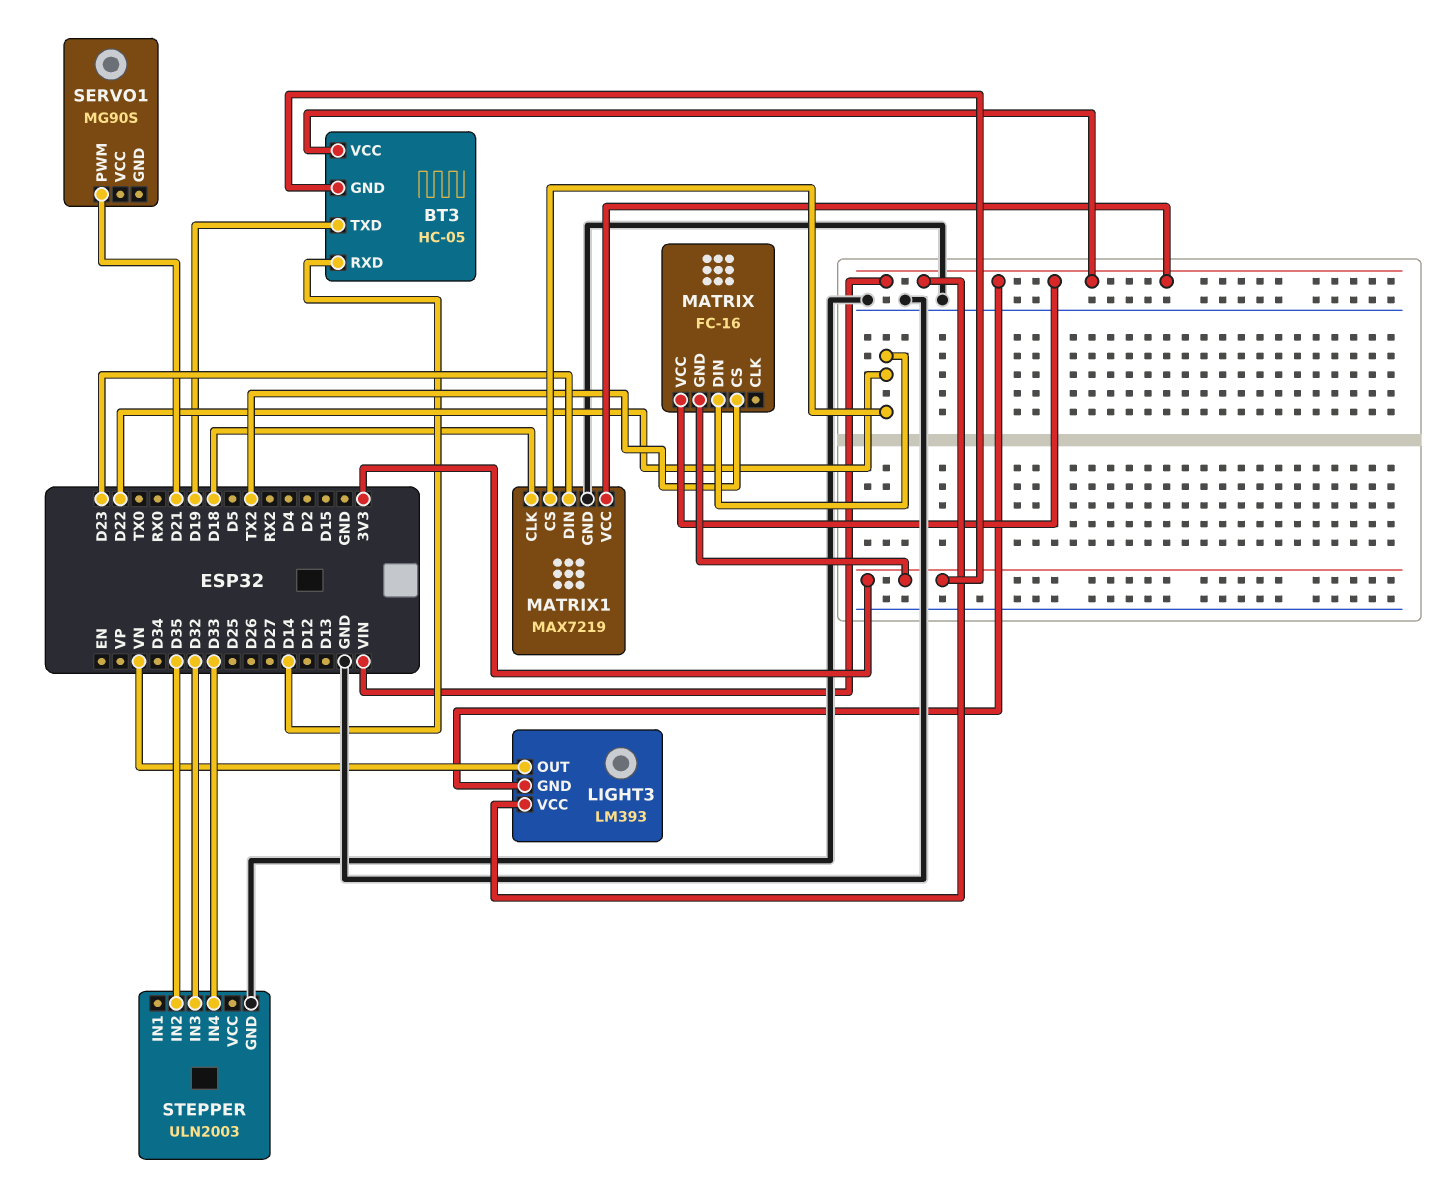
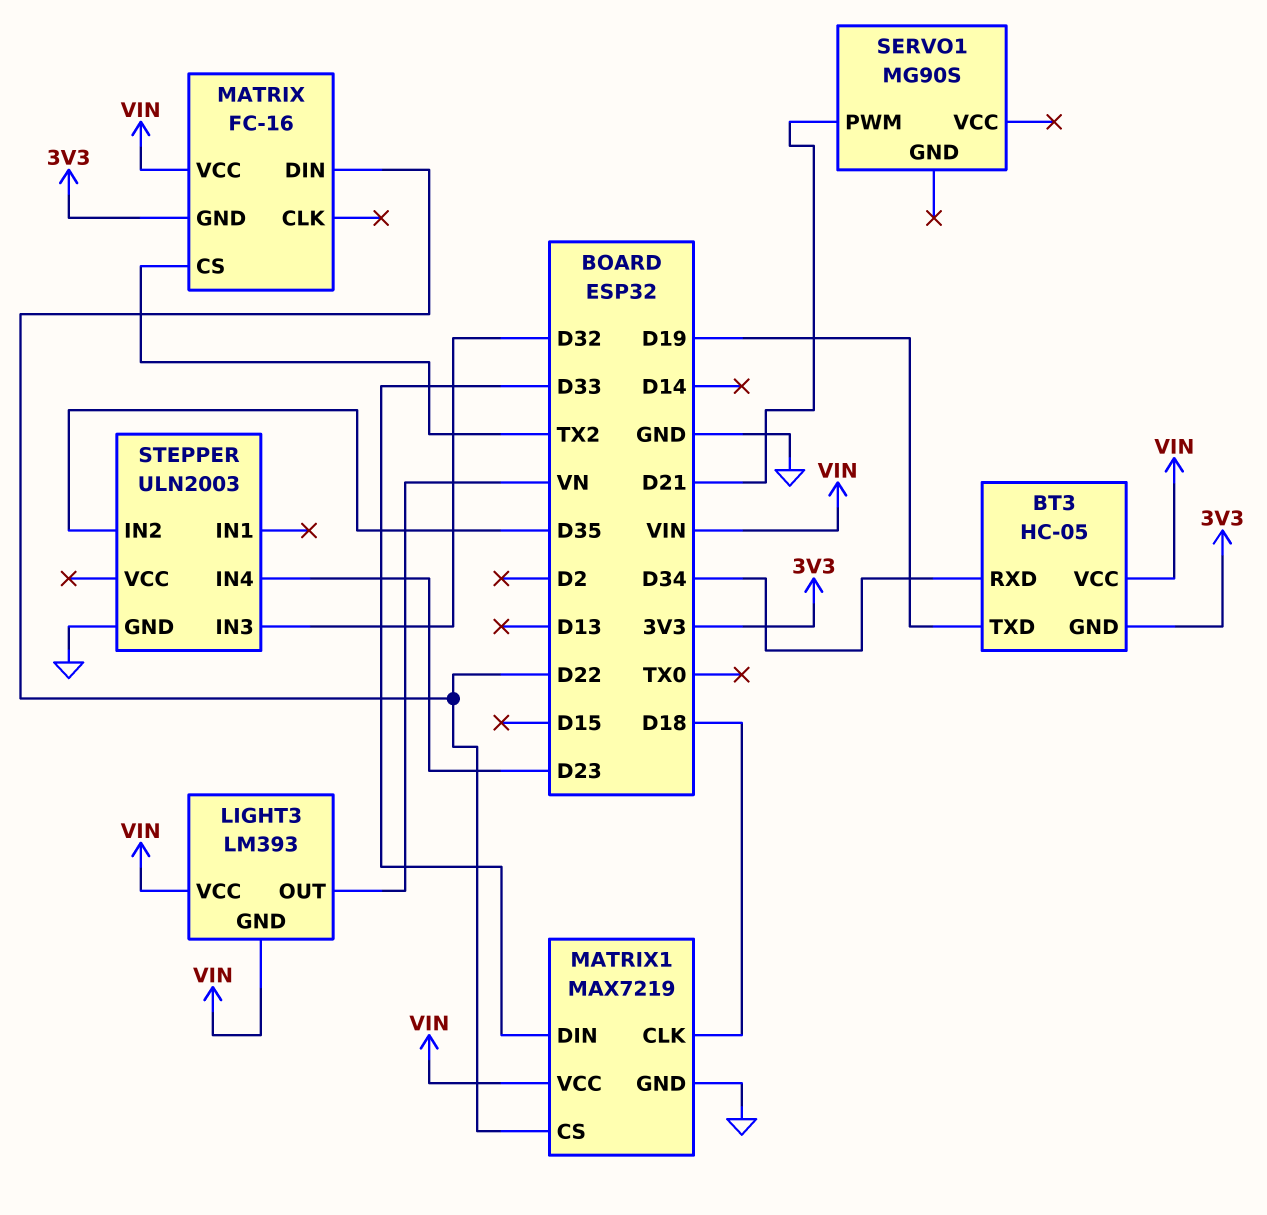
BT3 pin RXD: D14 -> D34
MATRIX1 pin DIN: D23 -> D33
STEPPER pin IN4: D33 -> D23

